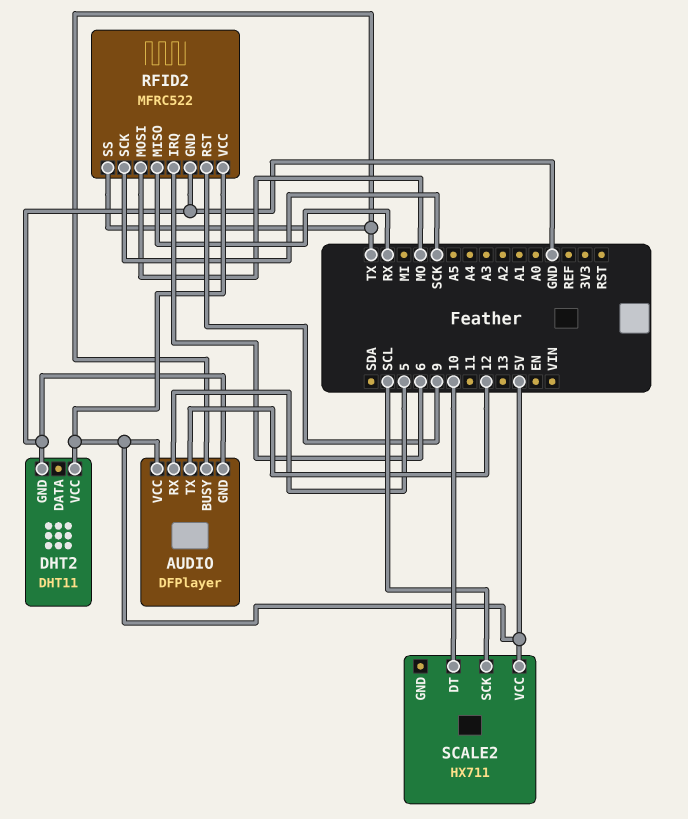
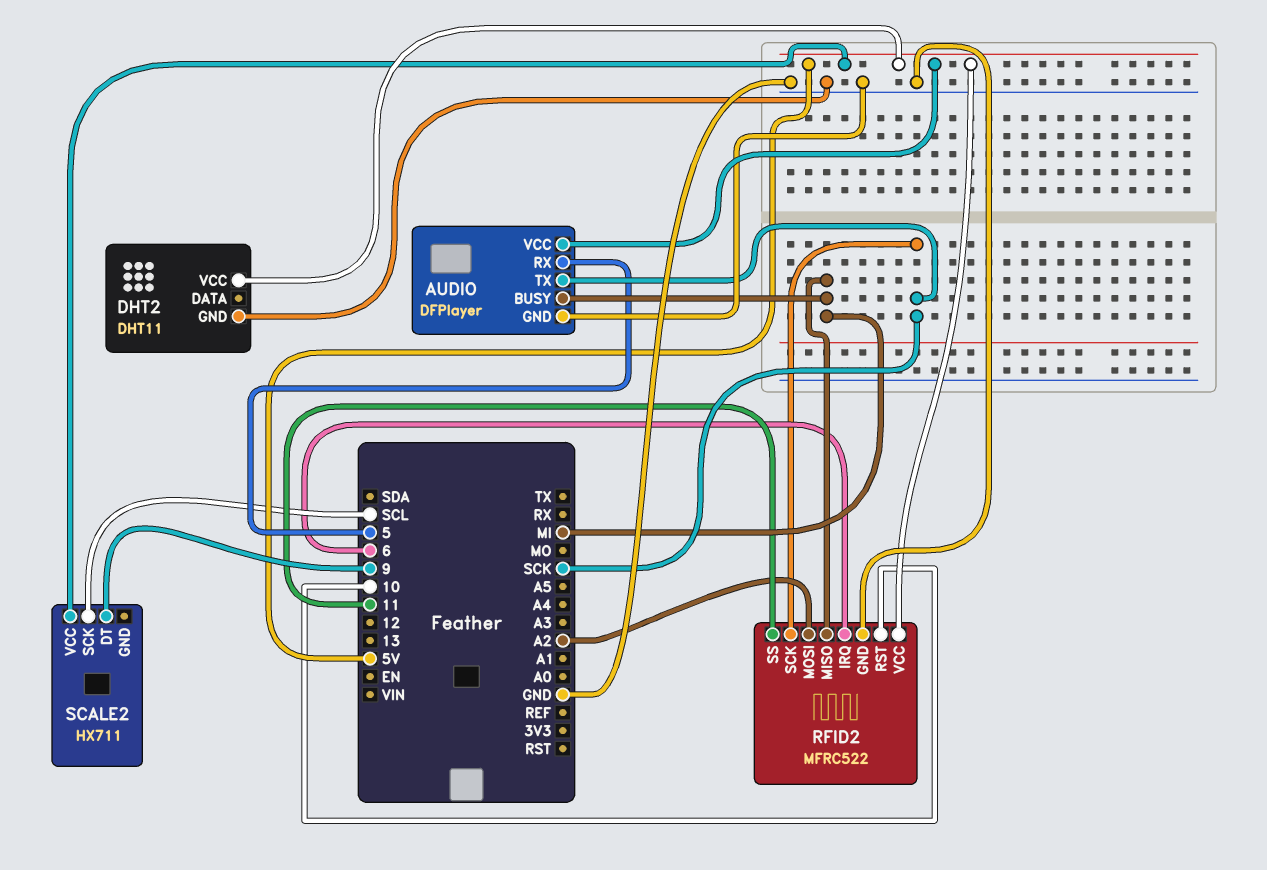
AUDIO pin BUSY: TX -> MI
AUDIO pin TX: 12 -> SCK
RFID2 pin MISO: RX -> MI
RFID2 pin MOSI: MO -> A2
RFID2 pin RST: 9 -> 10
RFID2 pin SS: TX -> 11
SCALE2 pin DT: 10 -> 9

